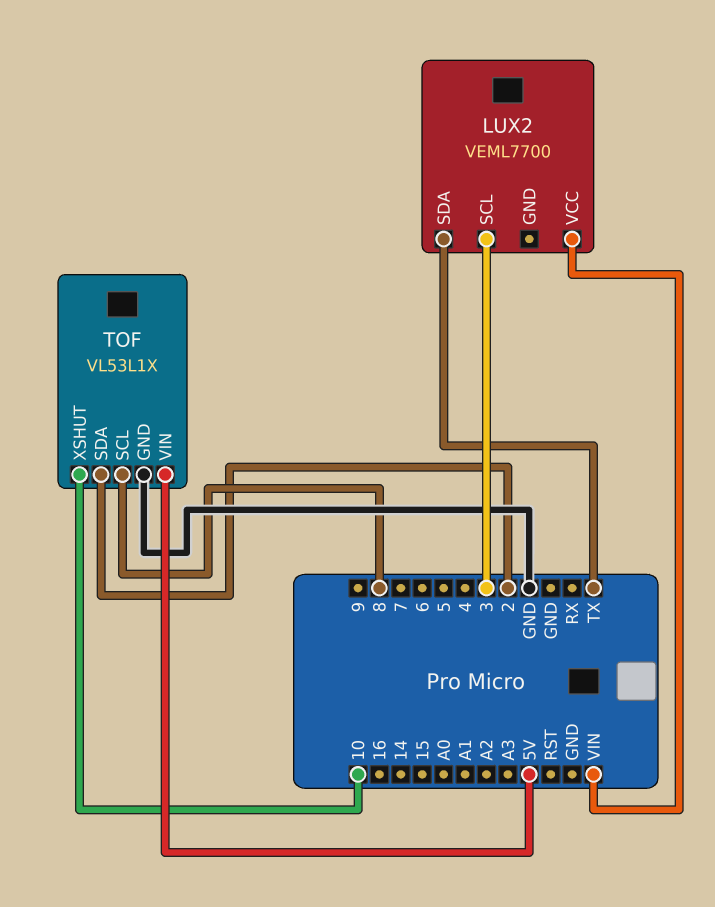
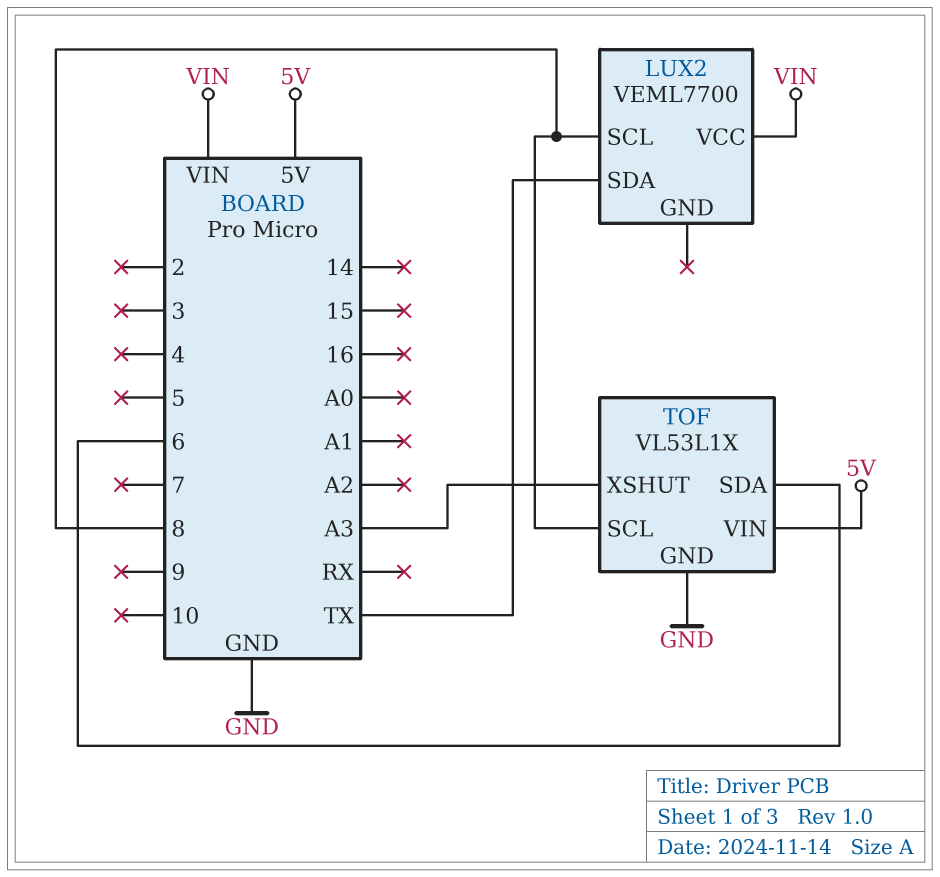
LUX2 pin SCL: 3 -> 8
TOF pin SDA: 2 -> 6
TOF pin XSHUT: 10 -> A3

